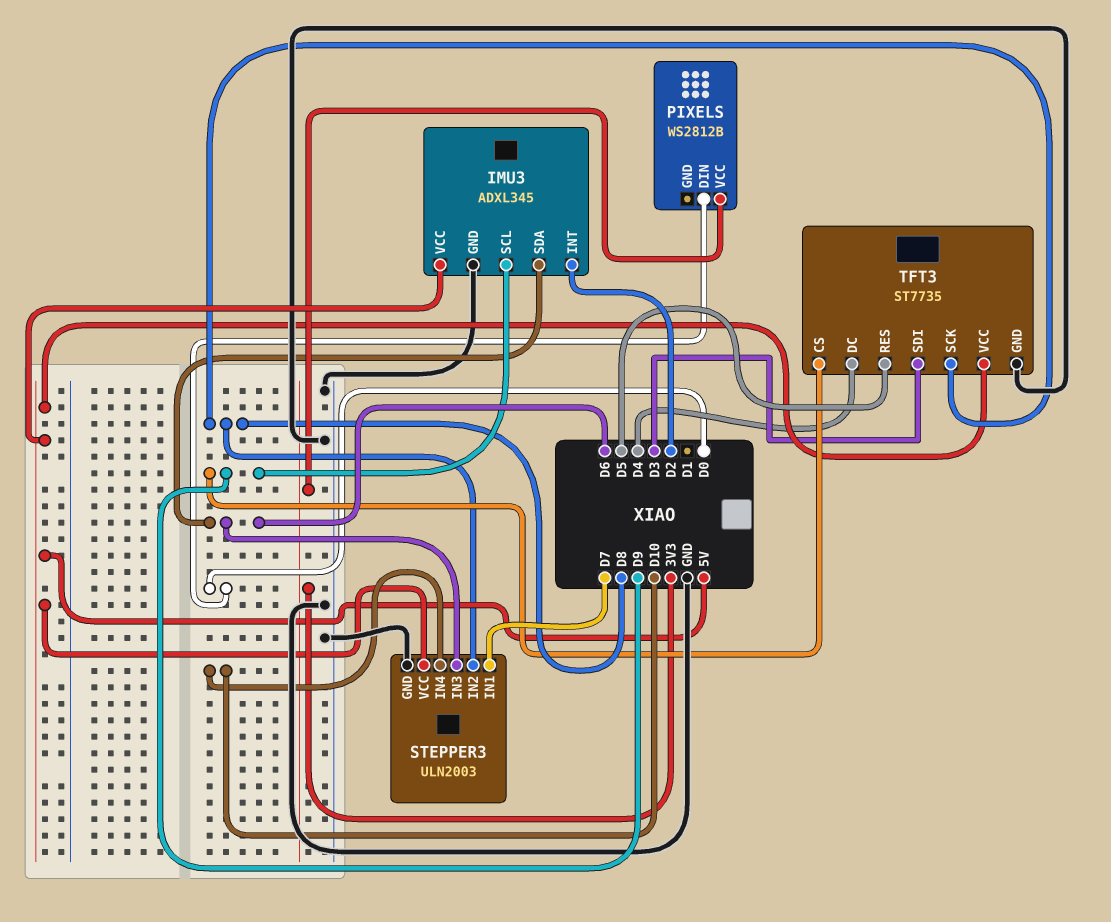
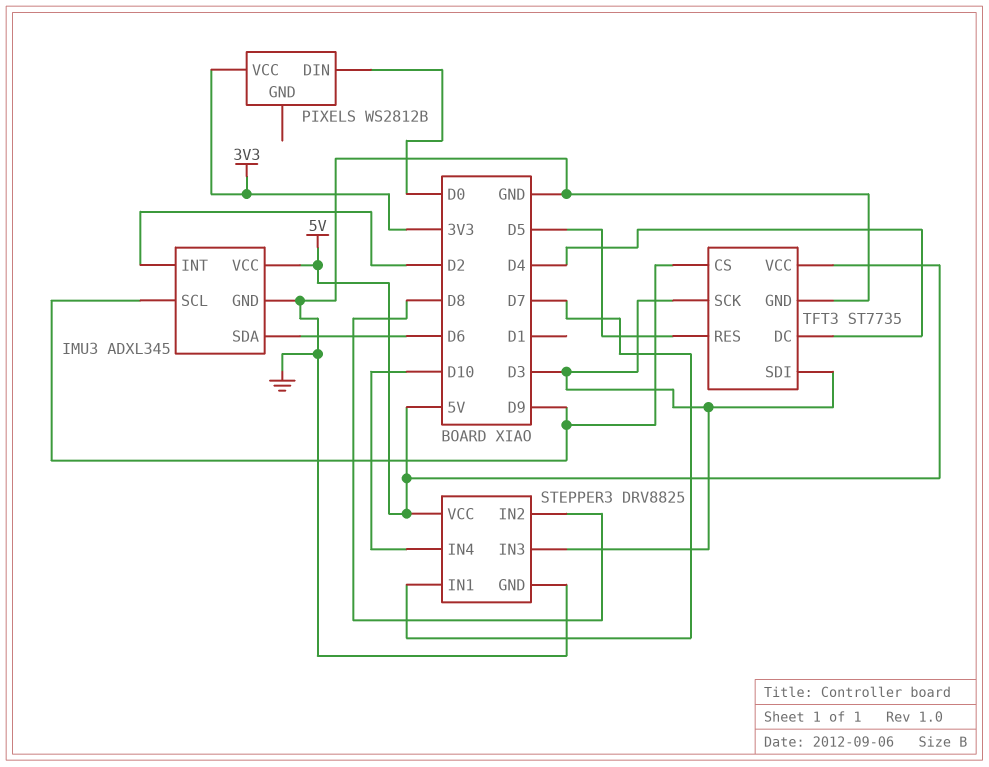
STEPPER3: ULN2003 -> DRV8825
STEPPER3 pin IN3: D6 -> D3
TFT3 pin SCK: D8 -> D3

